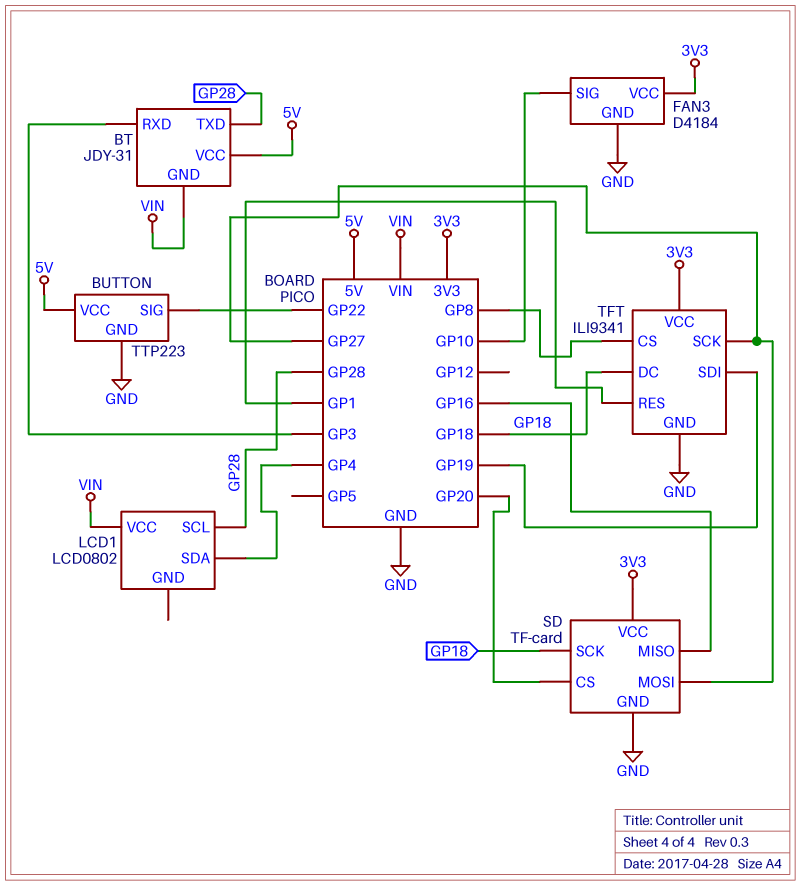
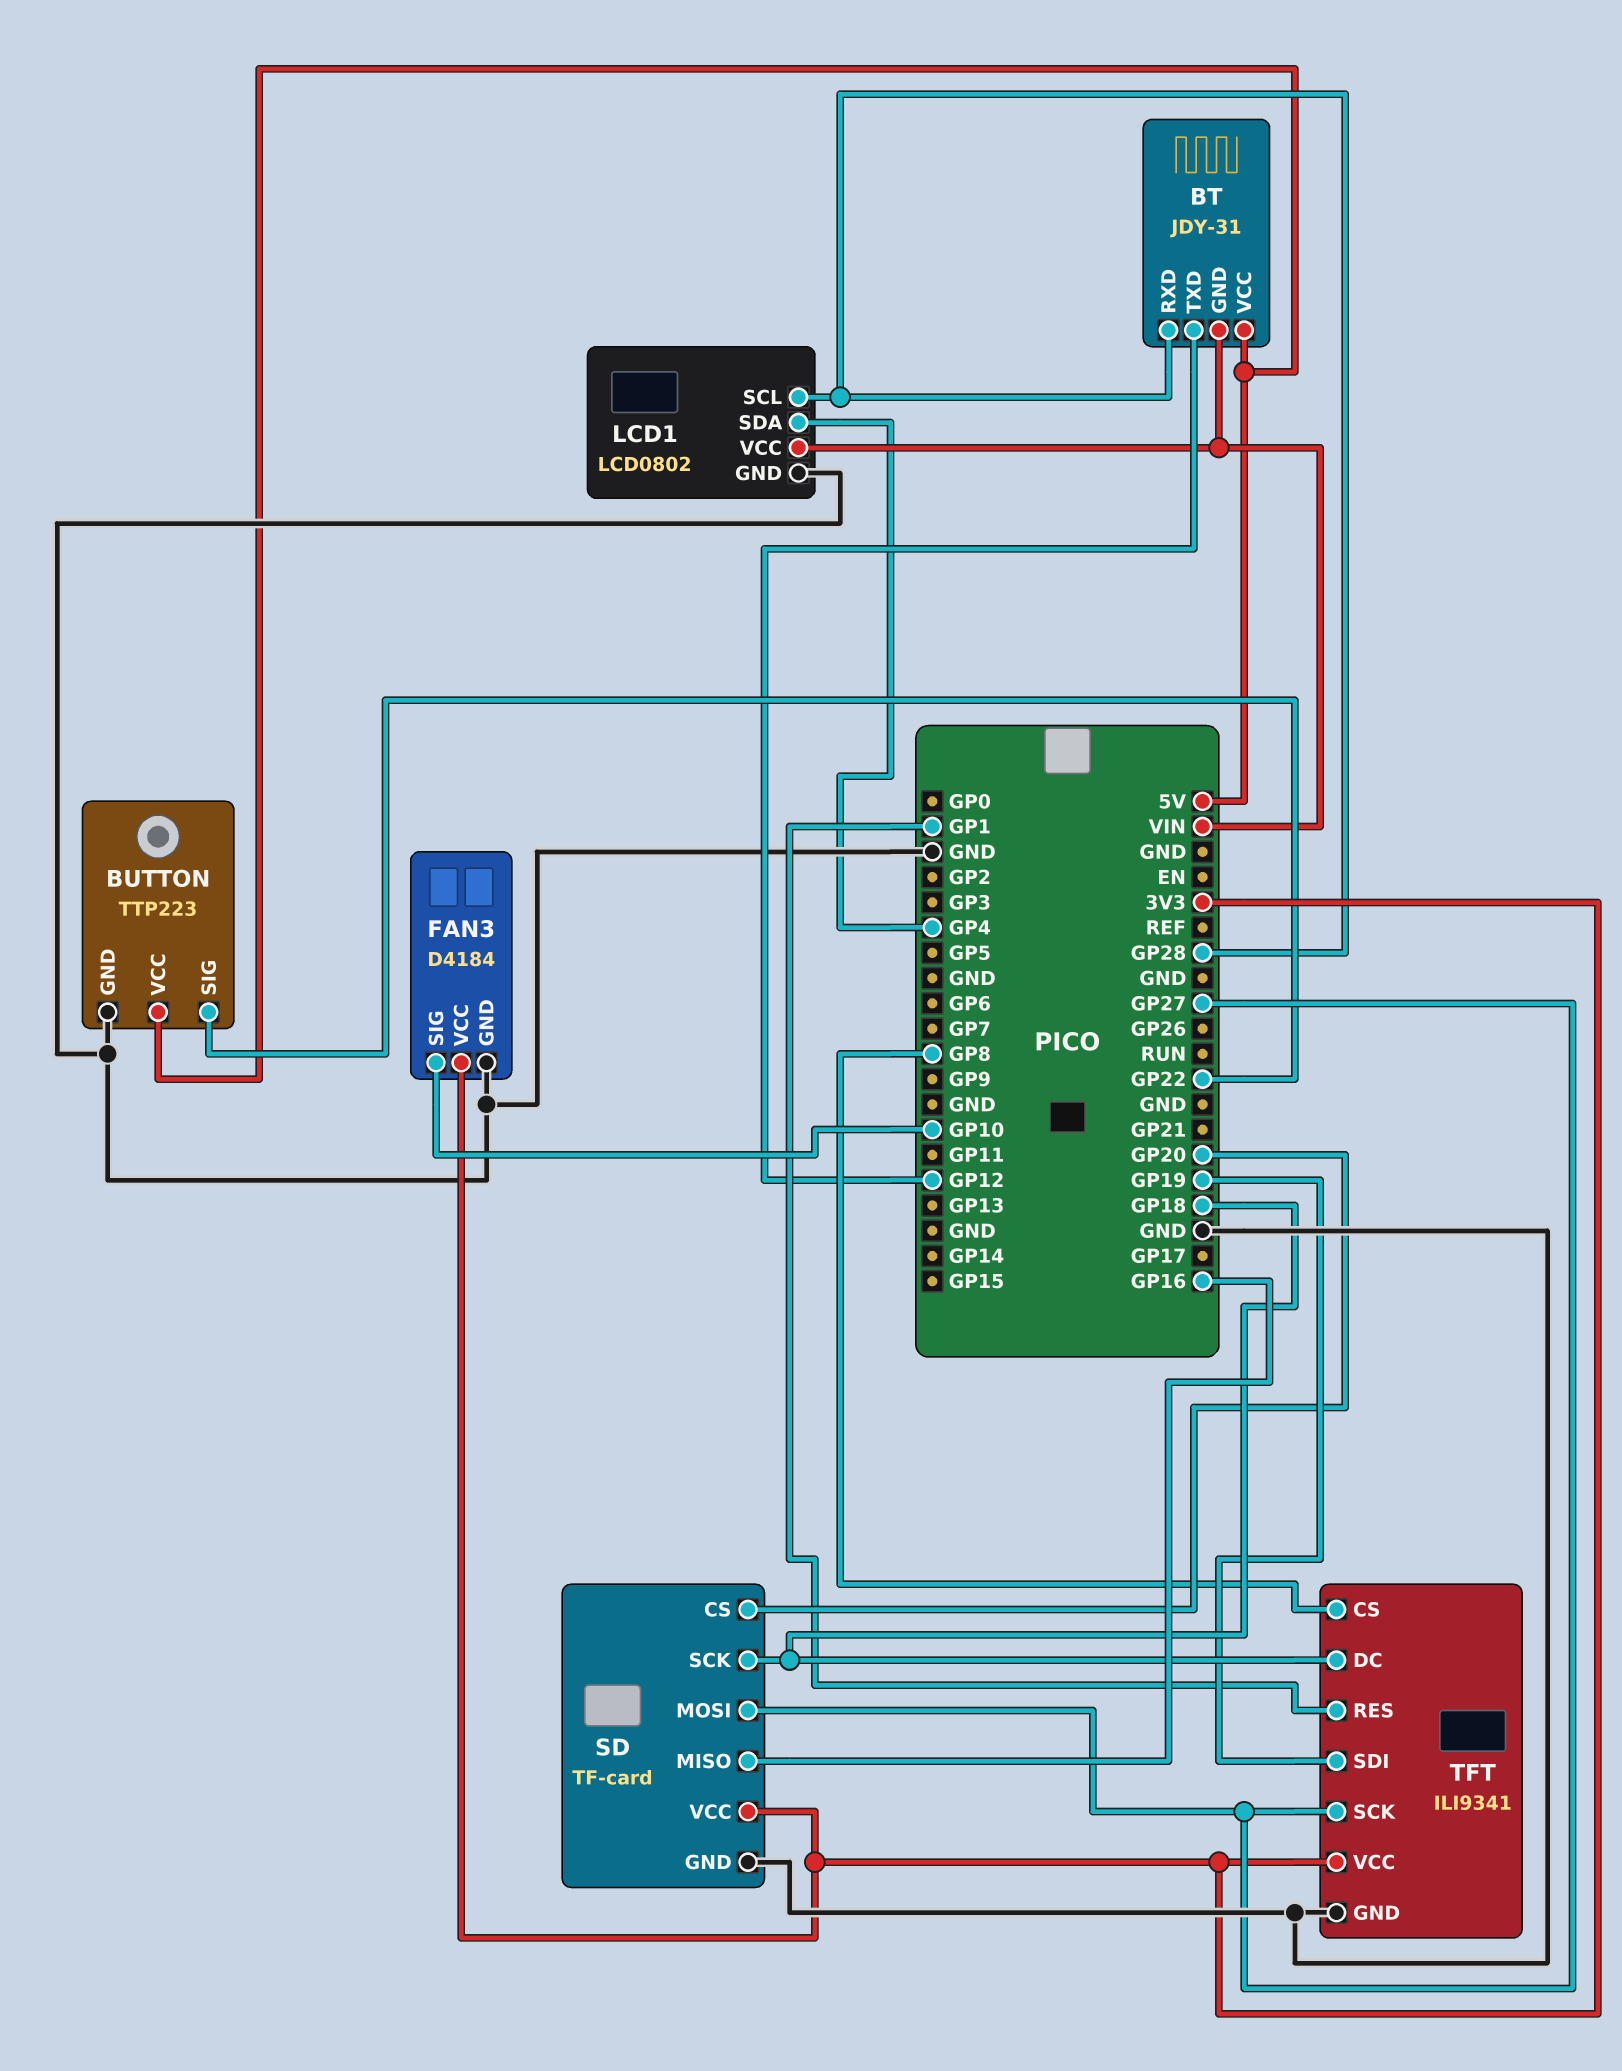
BT pin RXD: GP3 -> GP28
BT pin TXD: GP28 -> GP12
LCD1 pin GND: none -> GND

